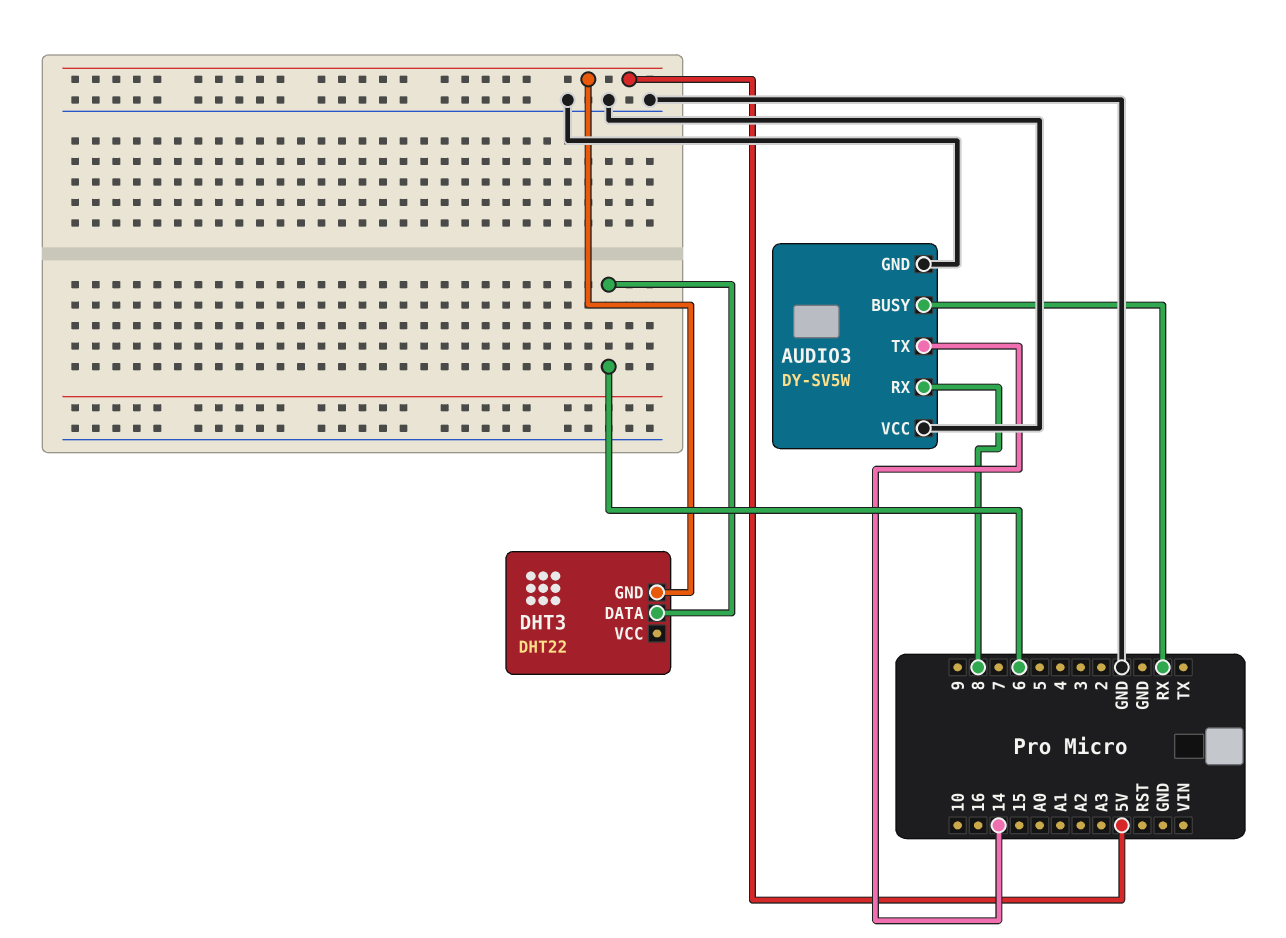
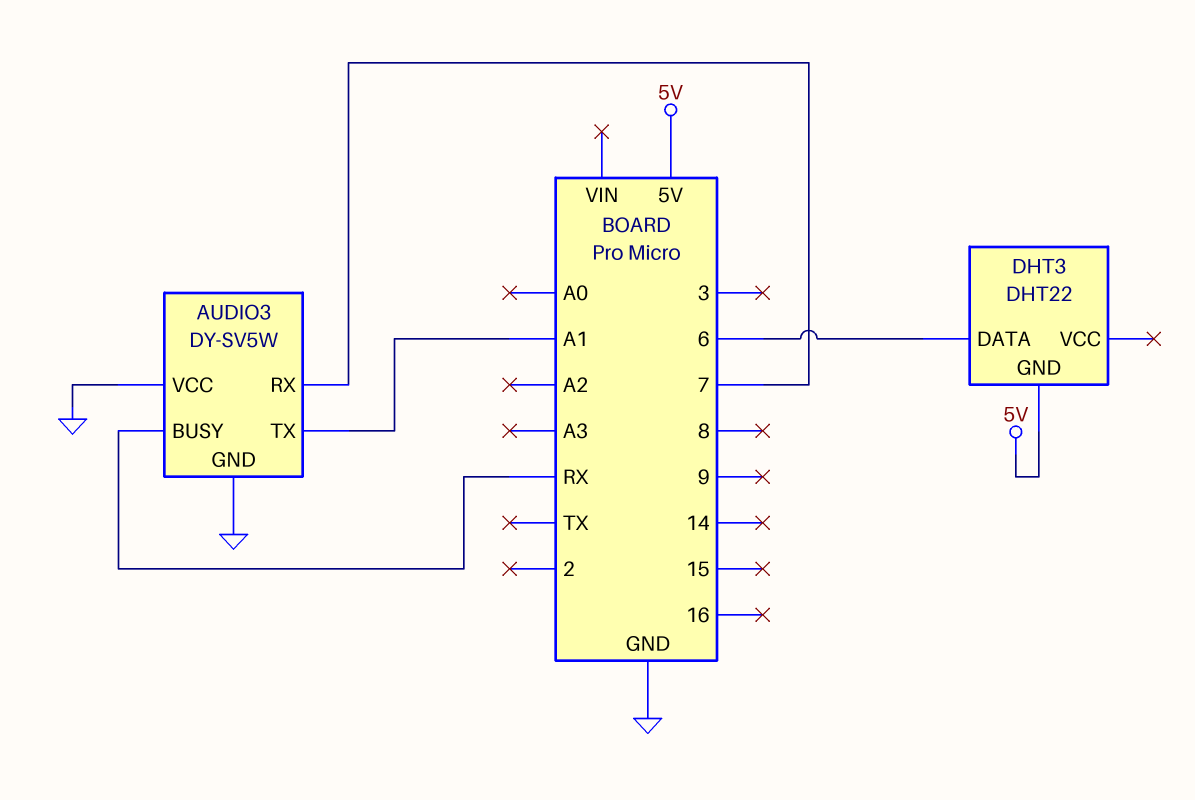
AUDIO3 pin RX: 8 -> 7
AUDIO3 pin TX: 14 -> A1

